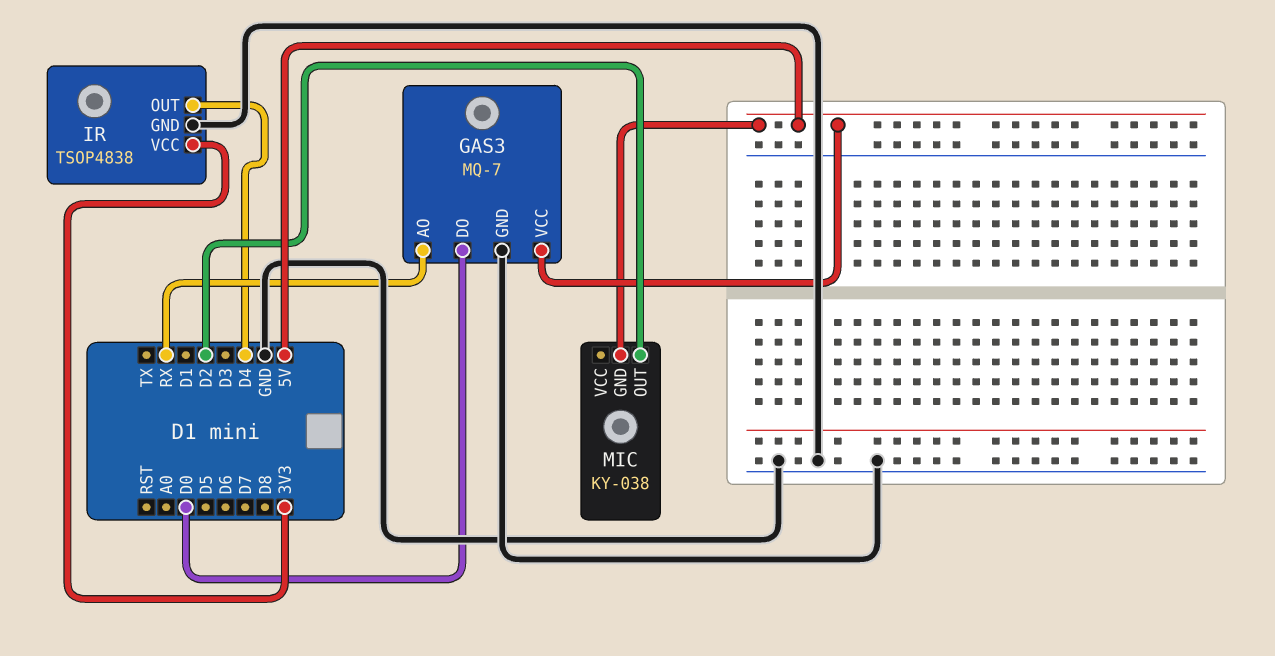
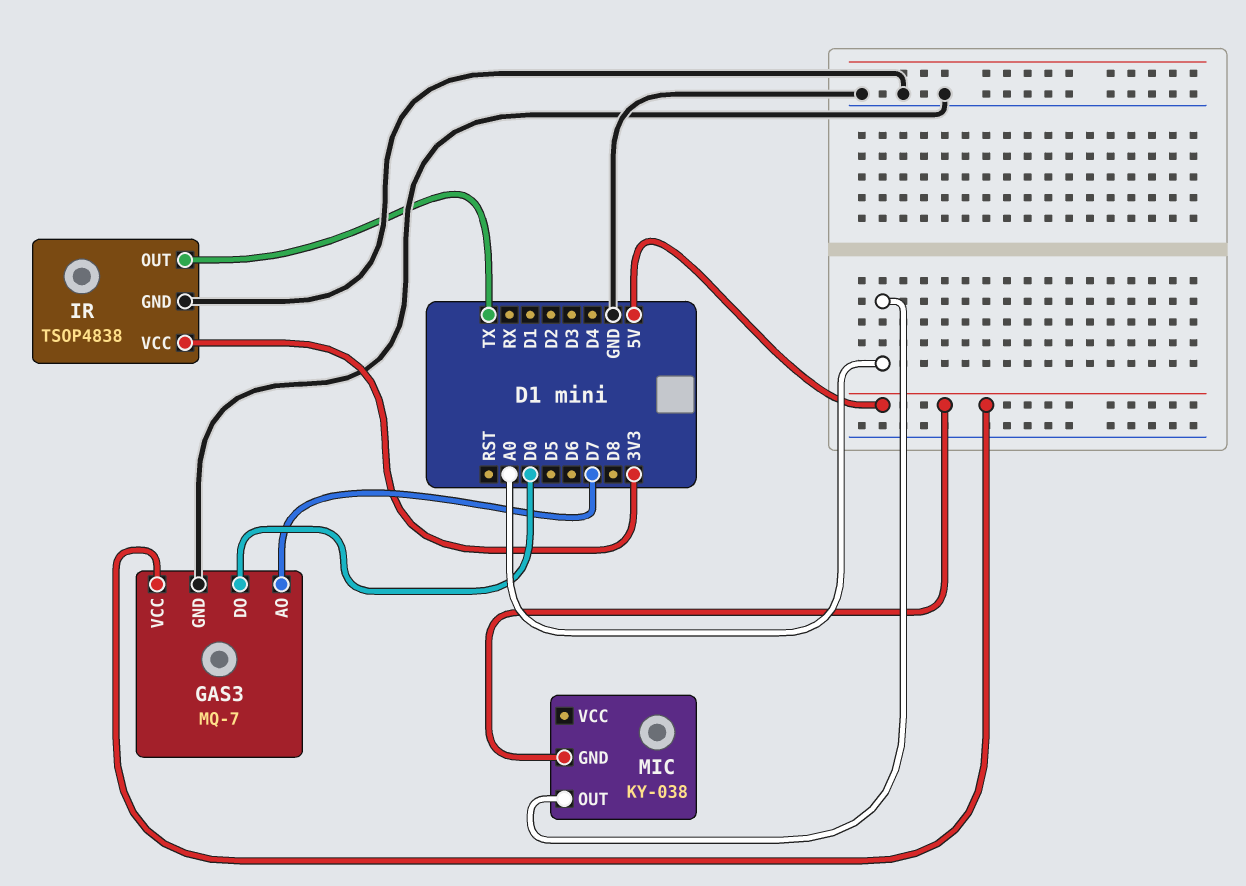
GAS3 pin AO: RX -> D7
IR pin OUT: D4 -> TX
MIC pin OUT: D2 -> A0

